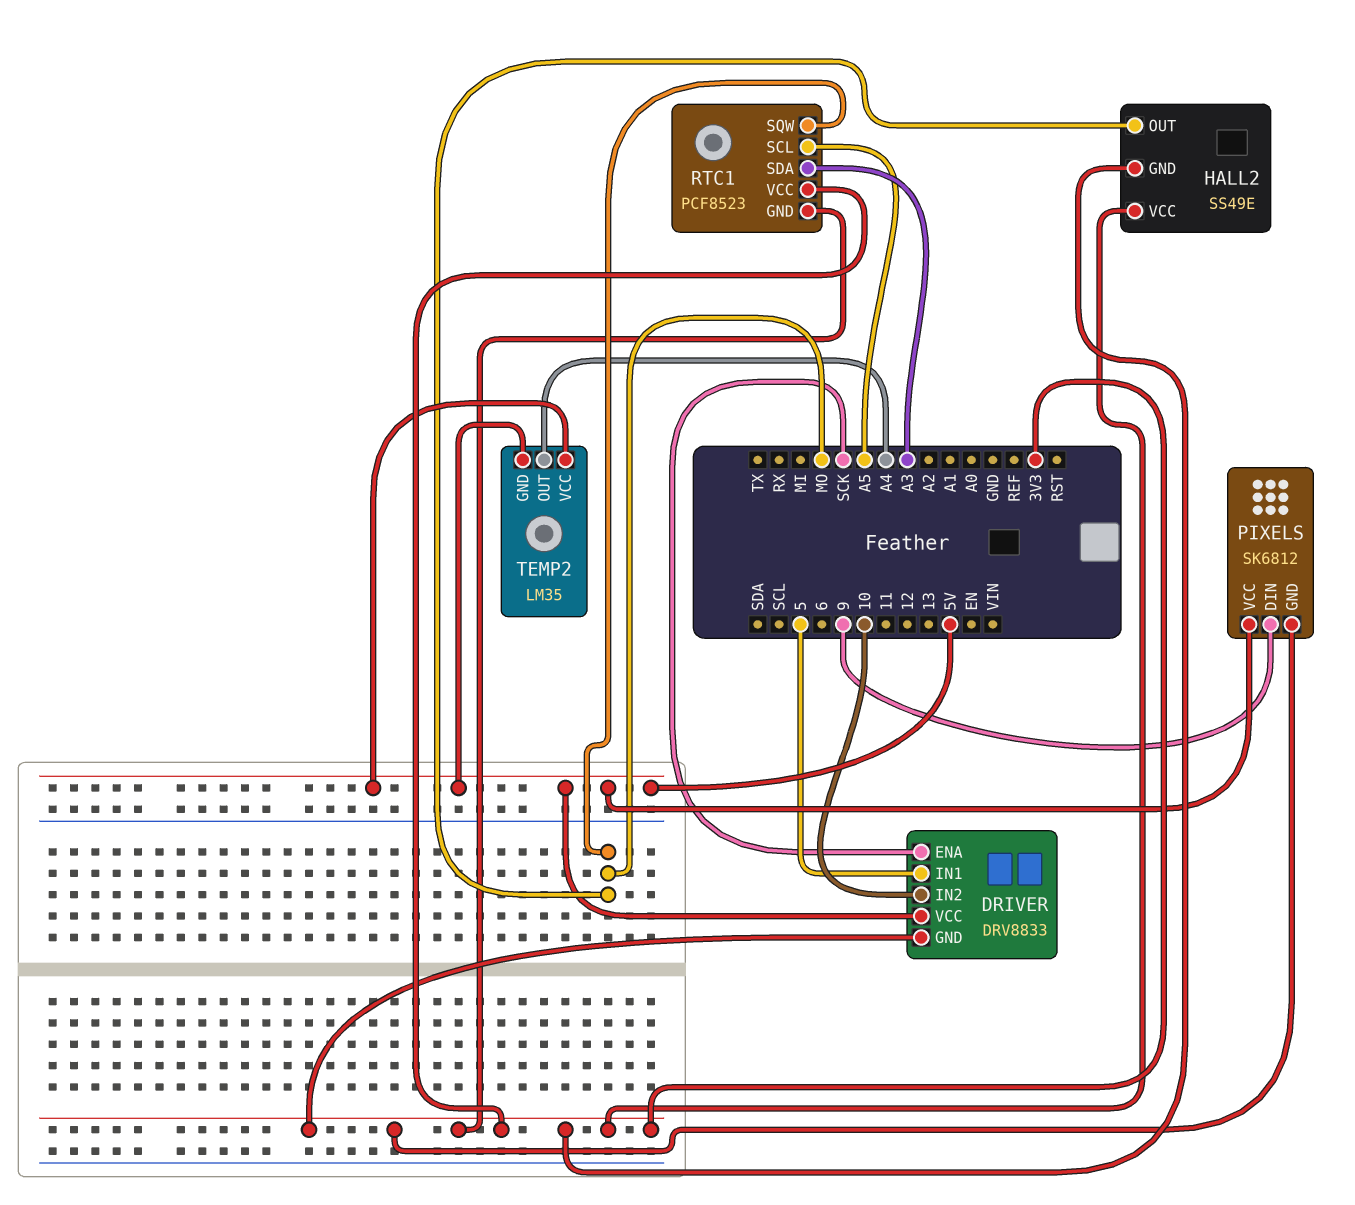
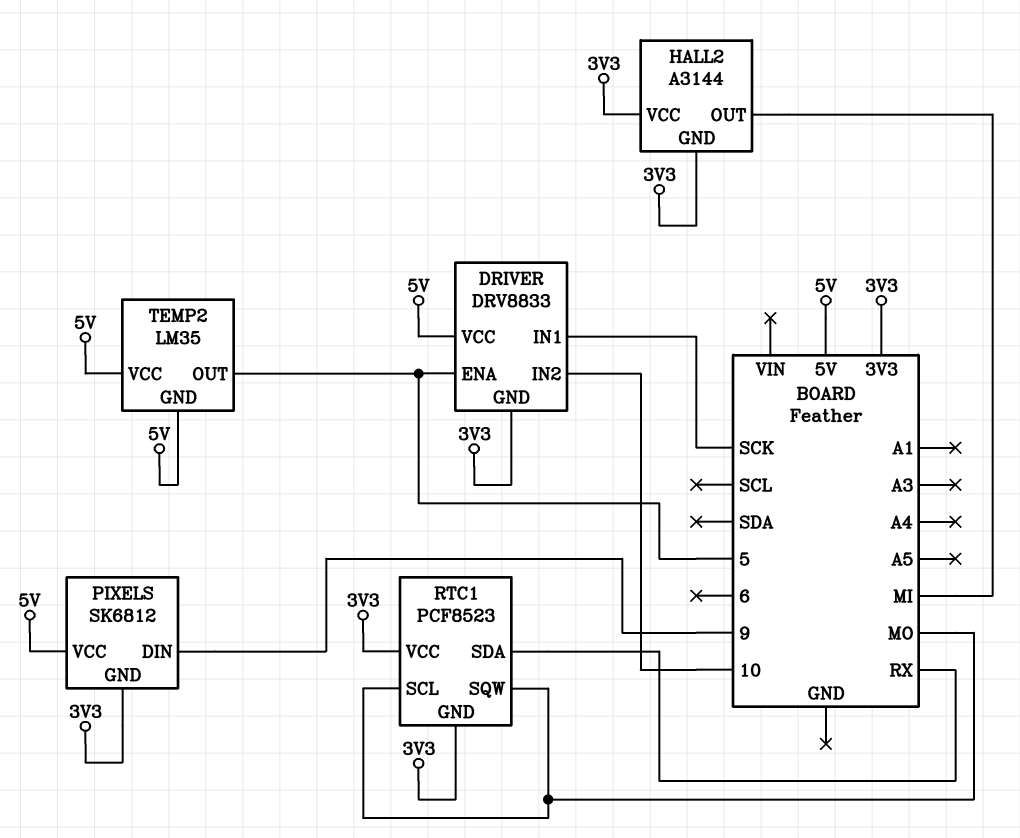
DRIVER pin ENA: SCK -> 5
DRIVER pin IN1: 5 -> SCK
HALL2: SS49E -> A3144
HALL2 pin OUT: MO -> MI
RTC1 pin SCL: A5 -> MO
RTC1 pin SDA: A3 -> RX
TEMP2 pin OUT: A4 -> 5

